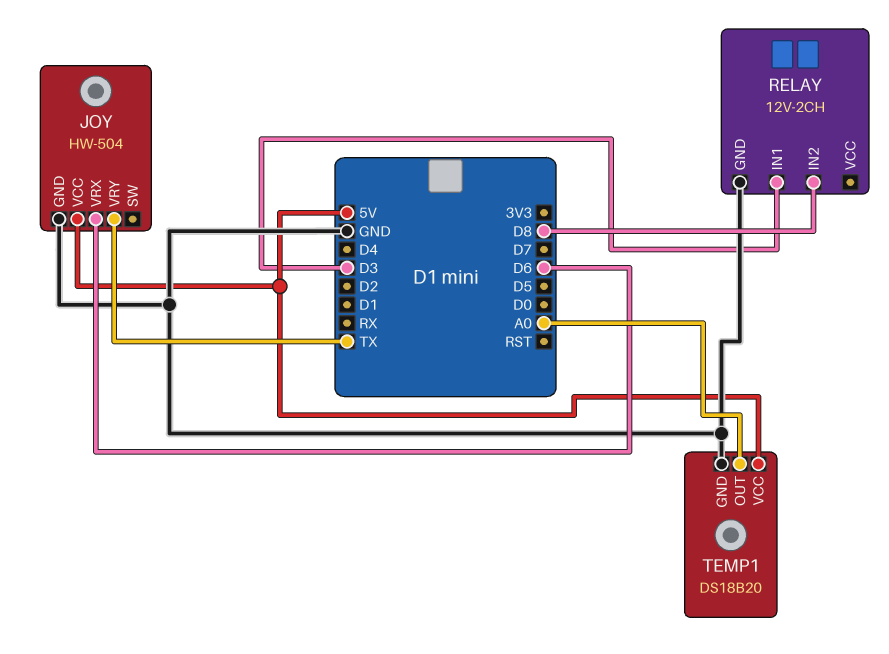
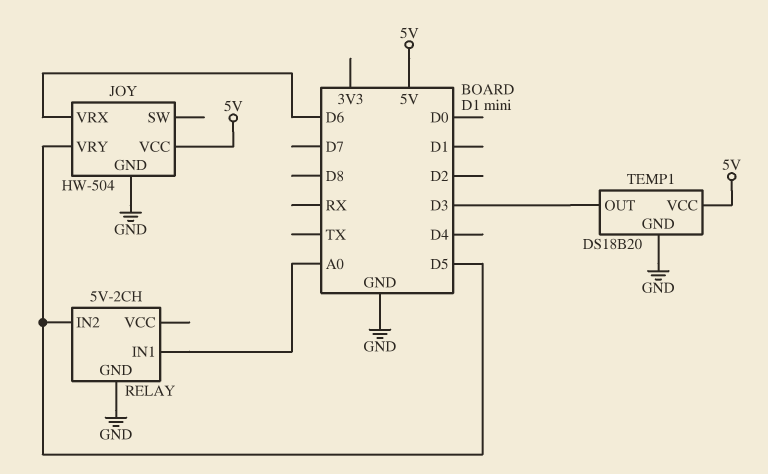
JOY pin VRY: TX -> D5
RELAY: 12V-2CH -> 5V-2CH
RELAY pin IN1: D3 -> A0
RELAY pin IN2: D8 -> D5
TEMP1 pin OUT: A0 -> D3

